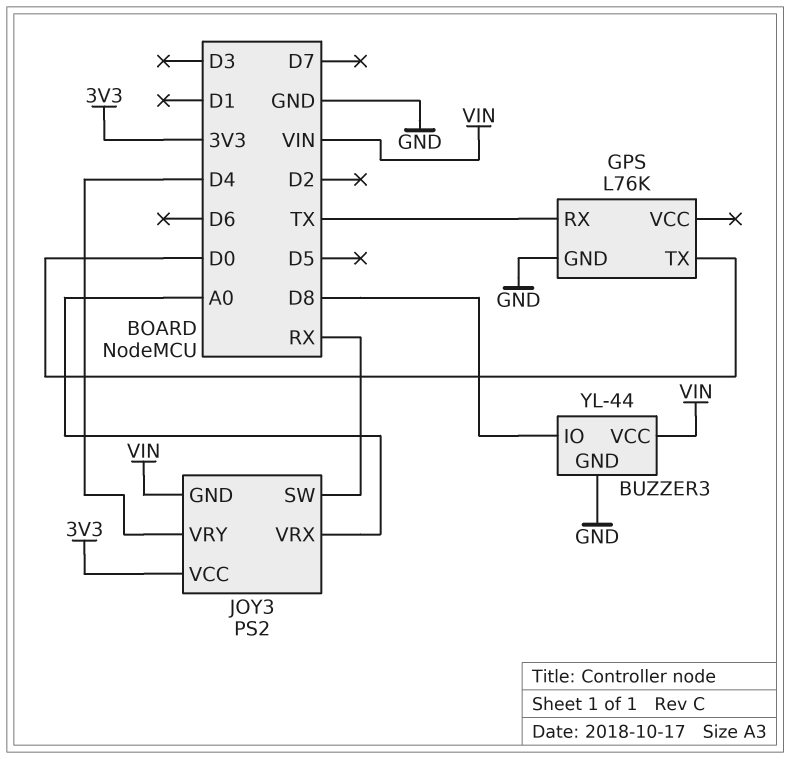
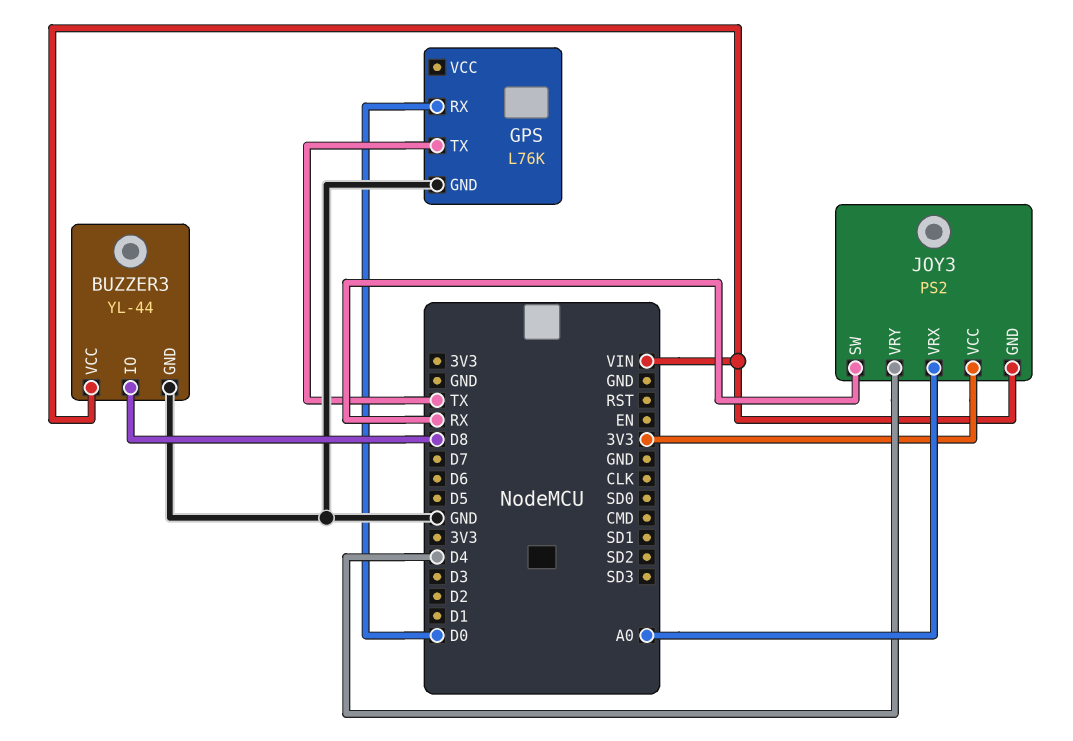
GPS pin RX: TX -> D0
GPS pin TX: D0 -> TX

